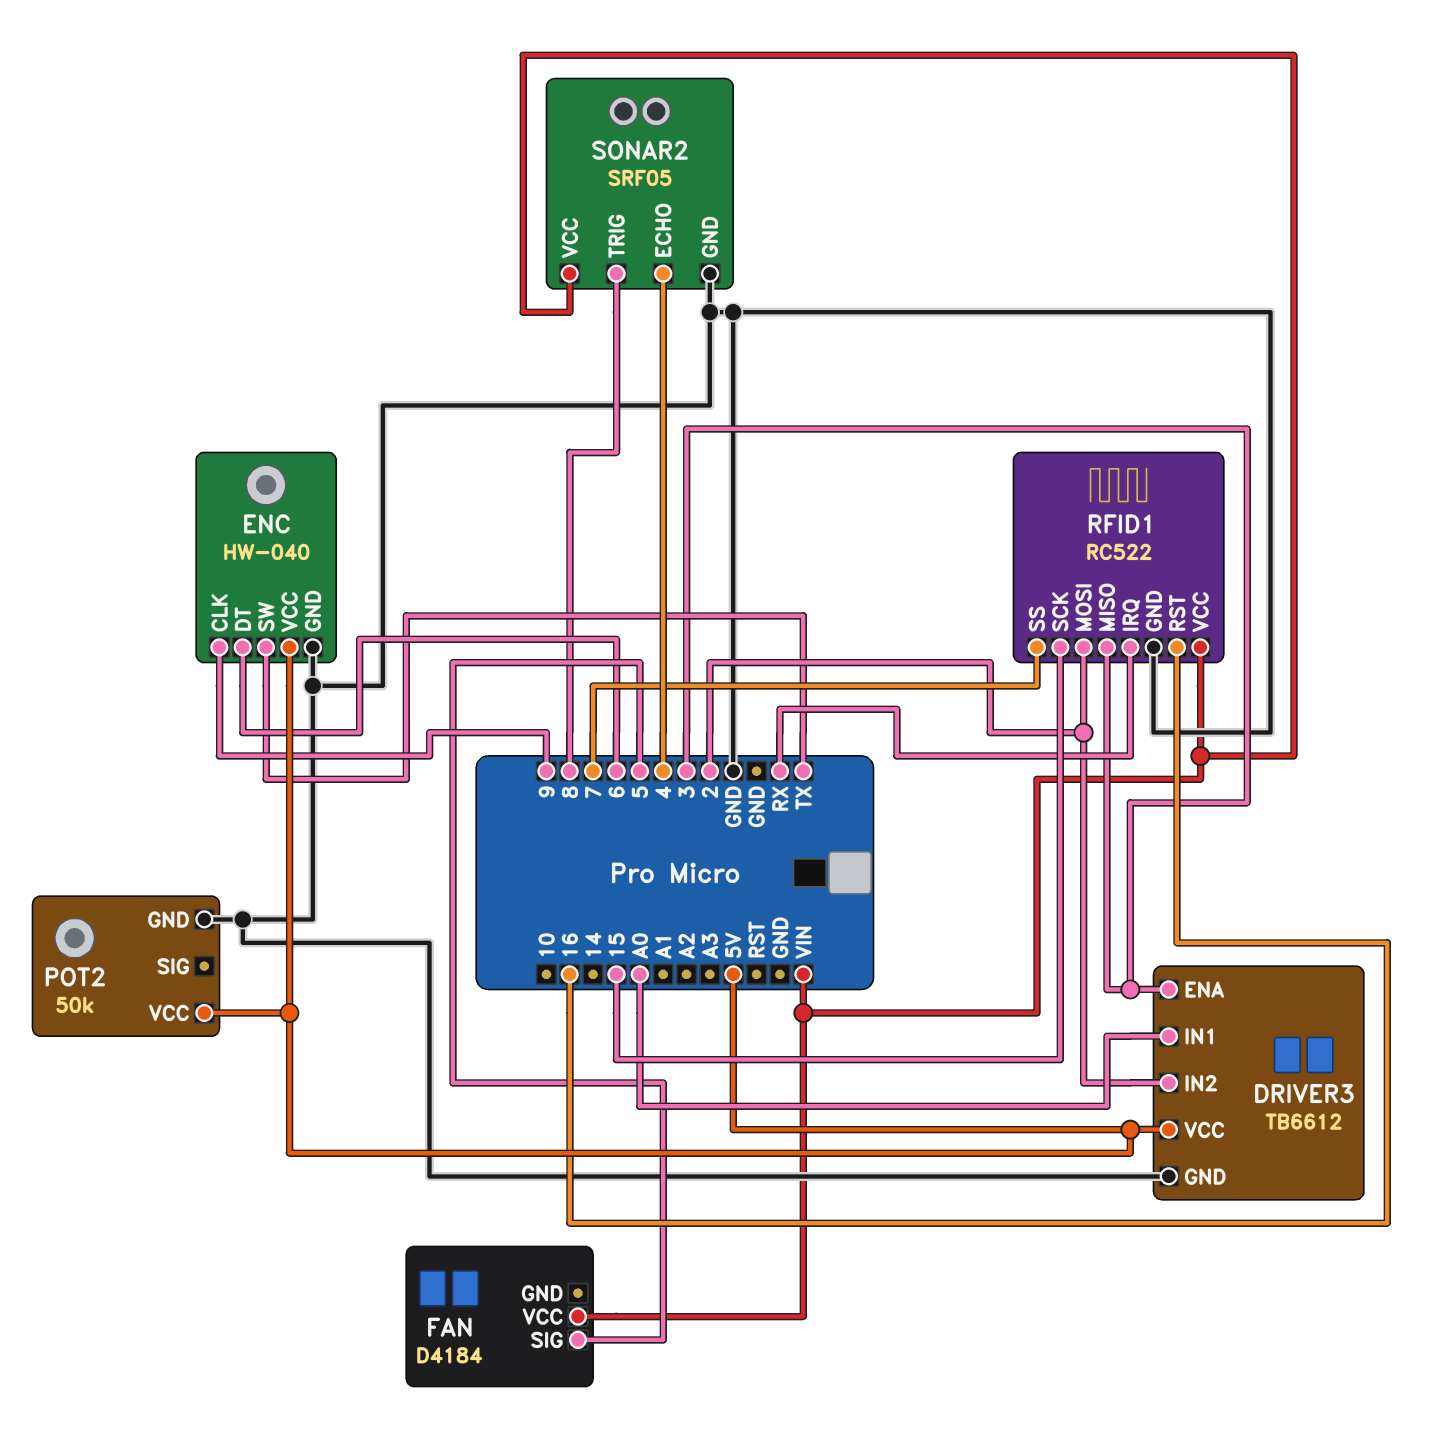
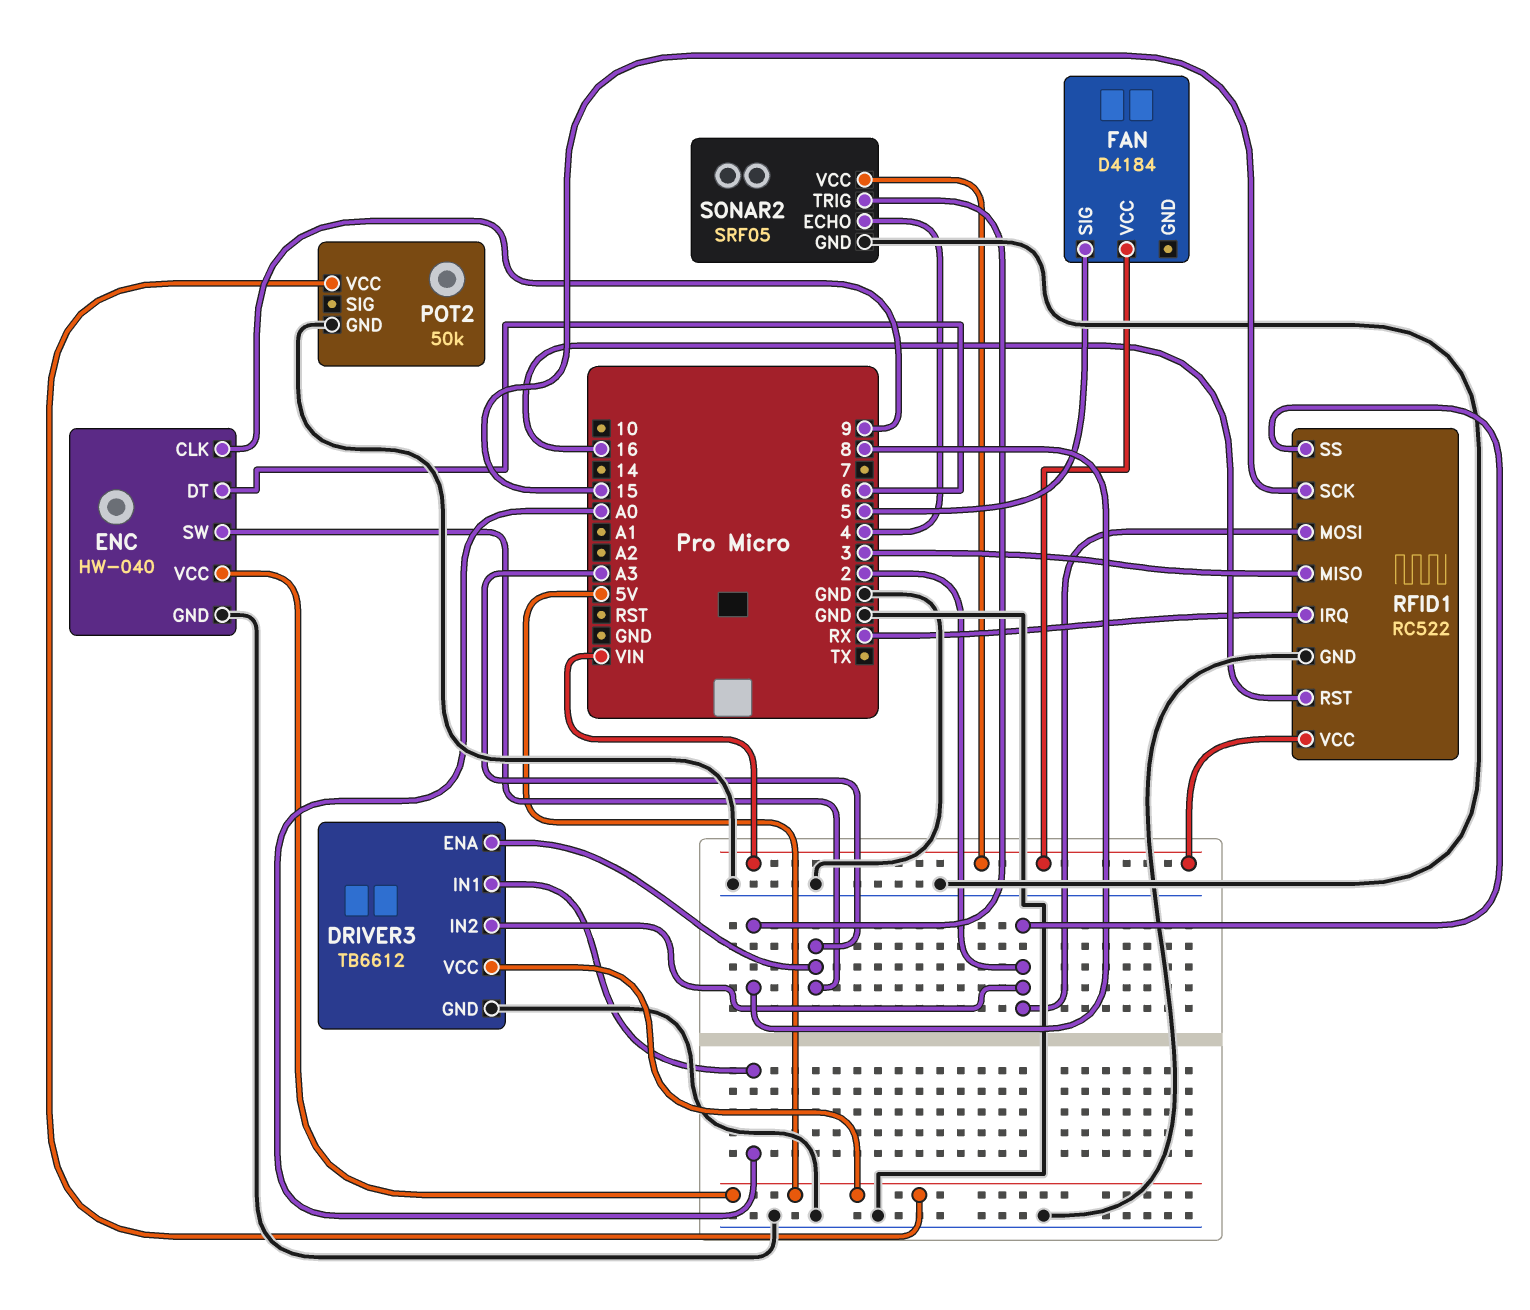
DRIVER3 pin ENA: 3 -> A3
ENC pin SW: TX -> A3
RFID1 pin SS: 7 -> 2

